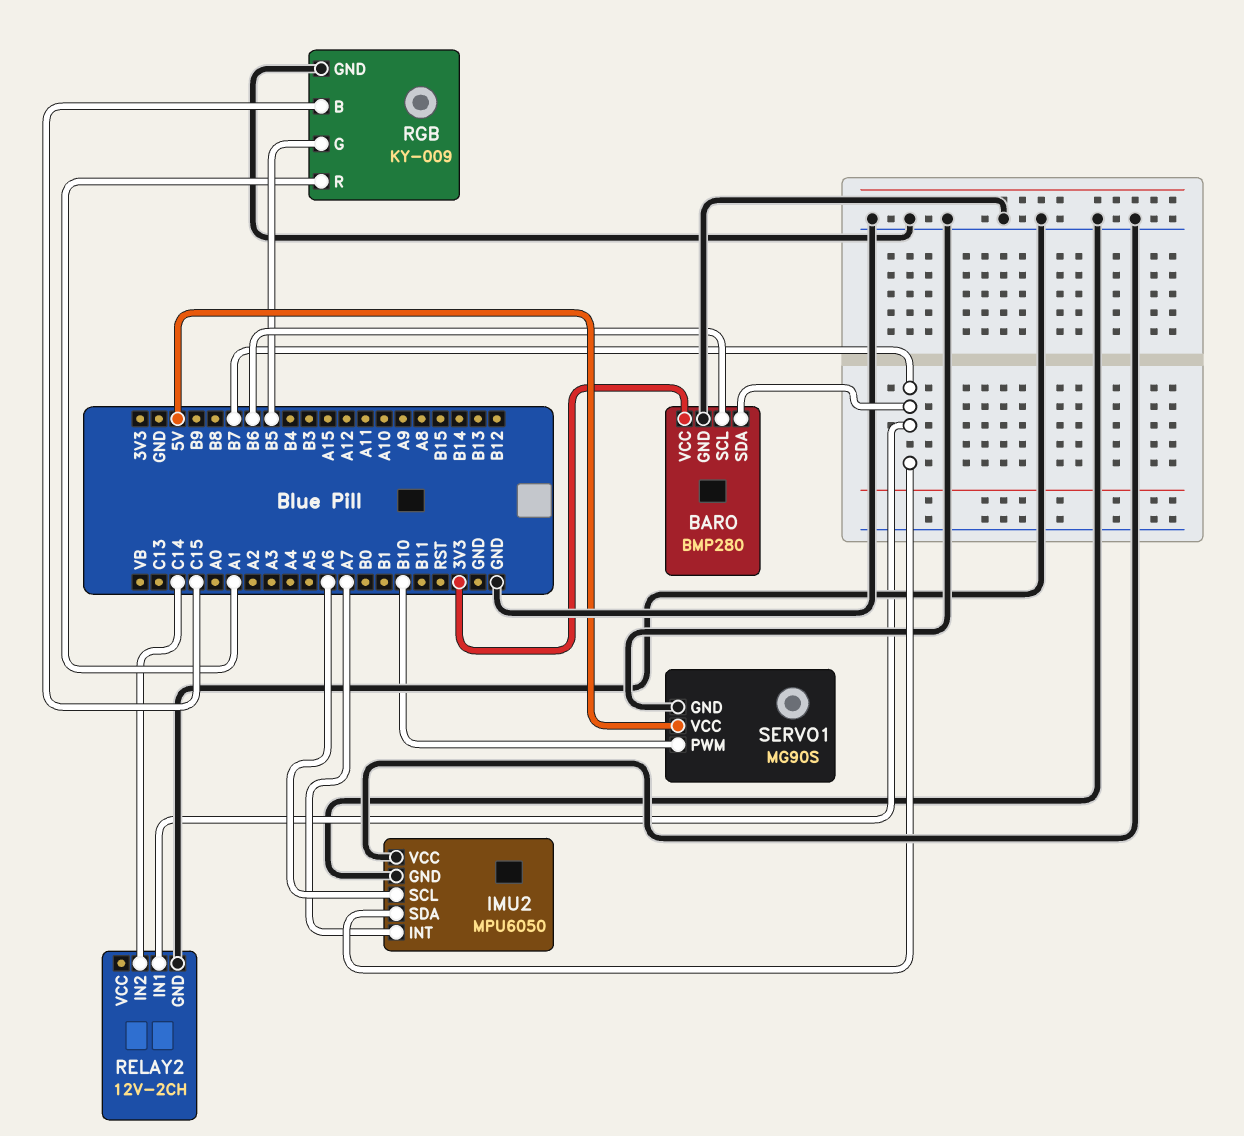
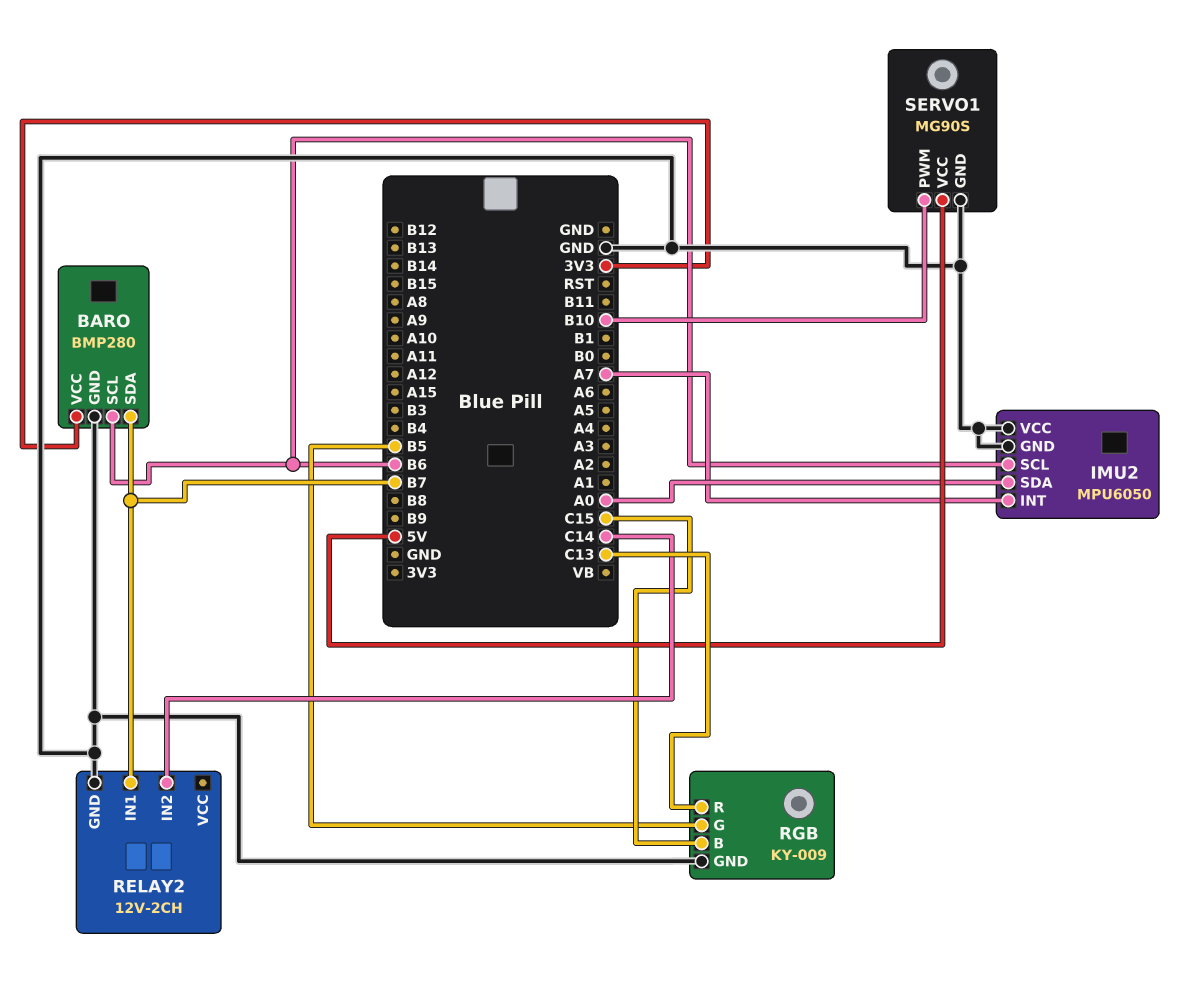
IMU2 pin SCL: A6 -> B6
IMU2 pin SDA: B7 -> A0
RGB pin R: A1 -> C13

